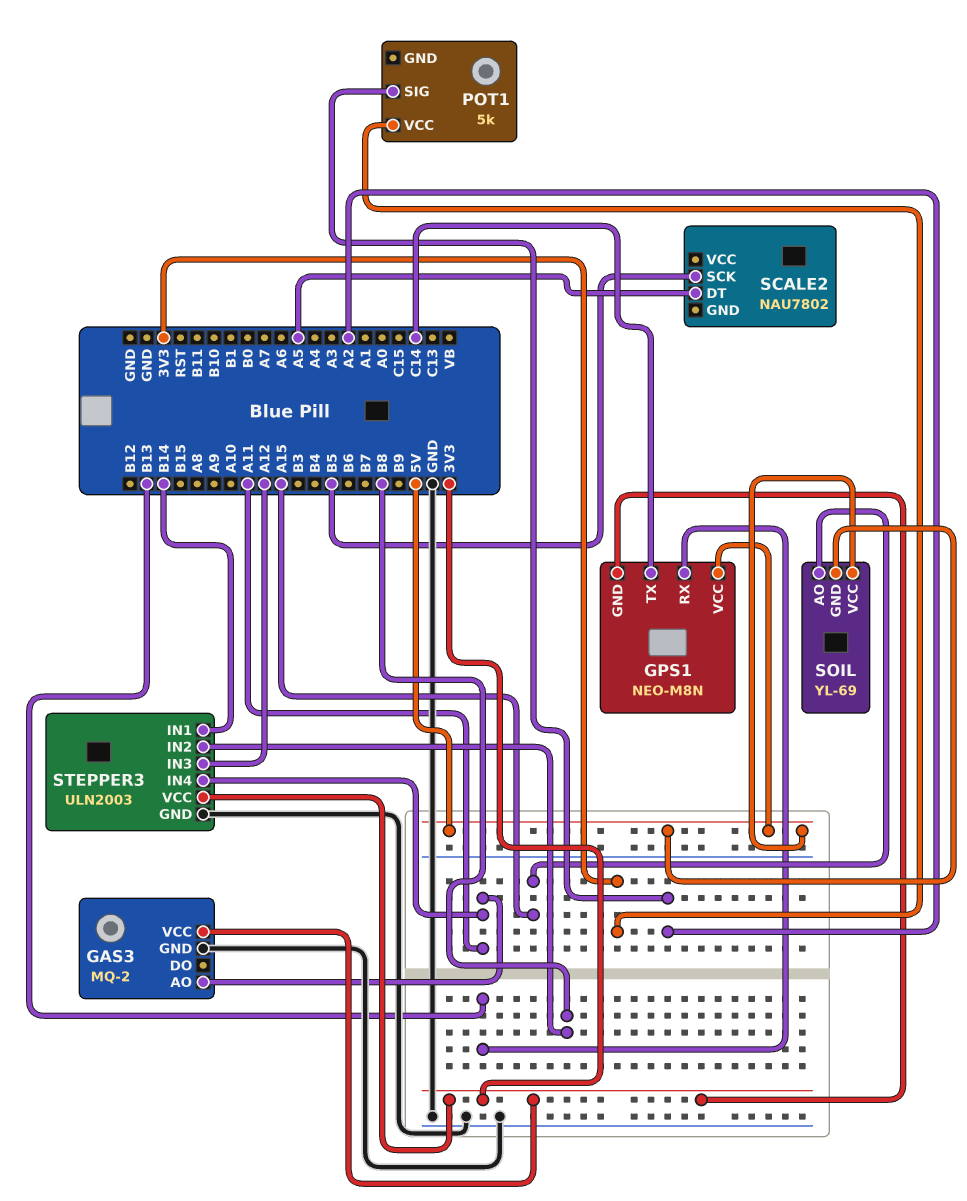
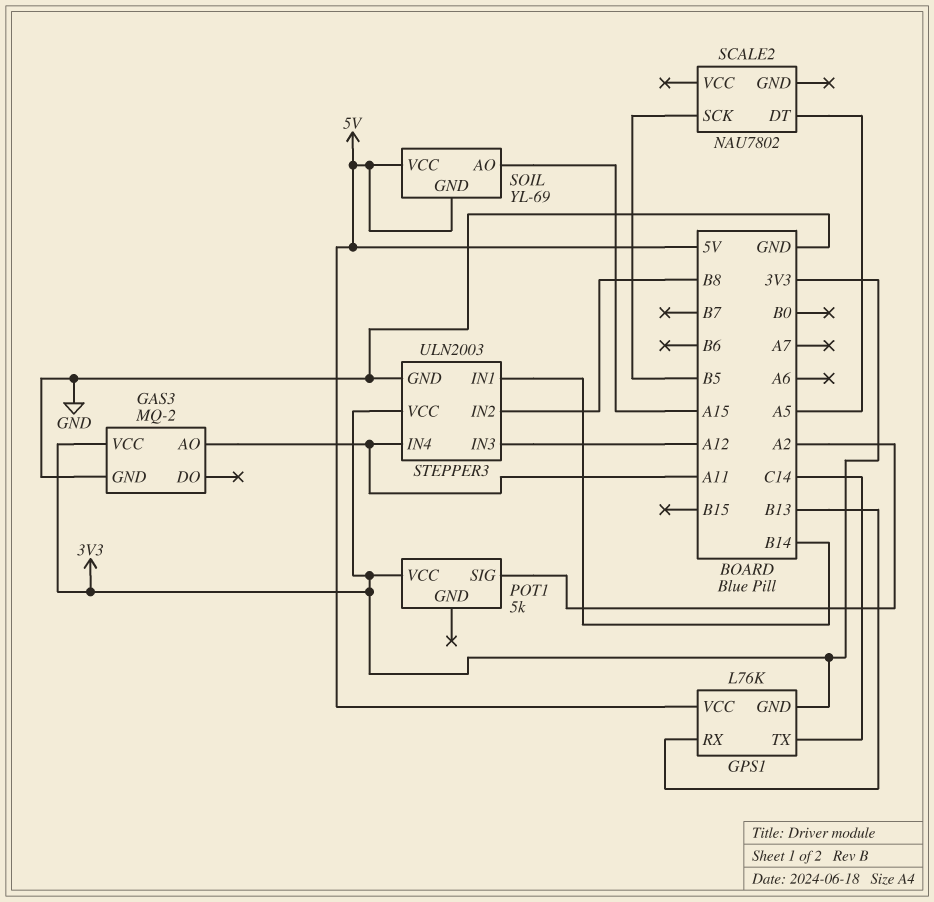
GPS1: NEO-M8N -> L76K

